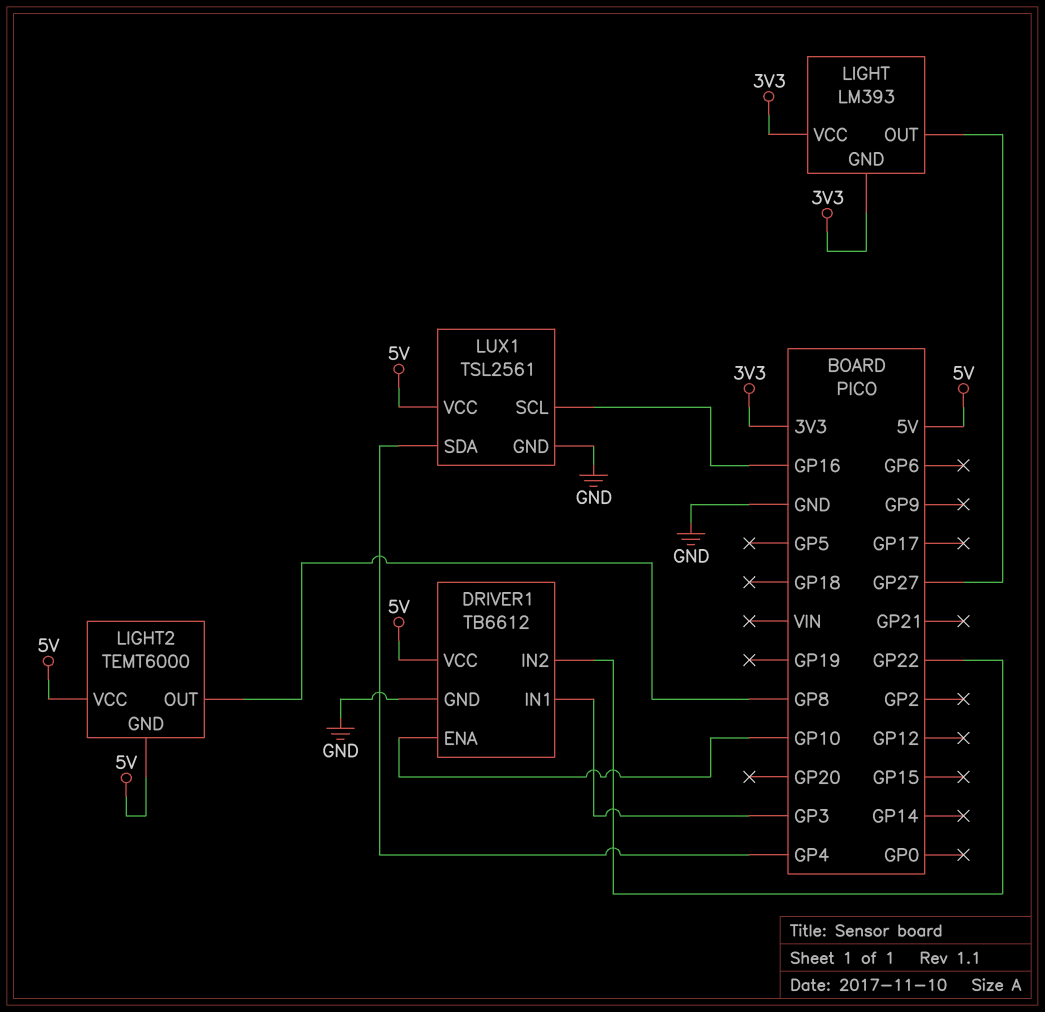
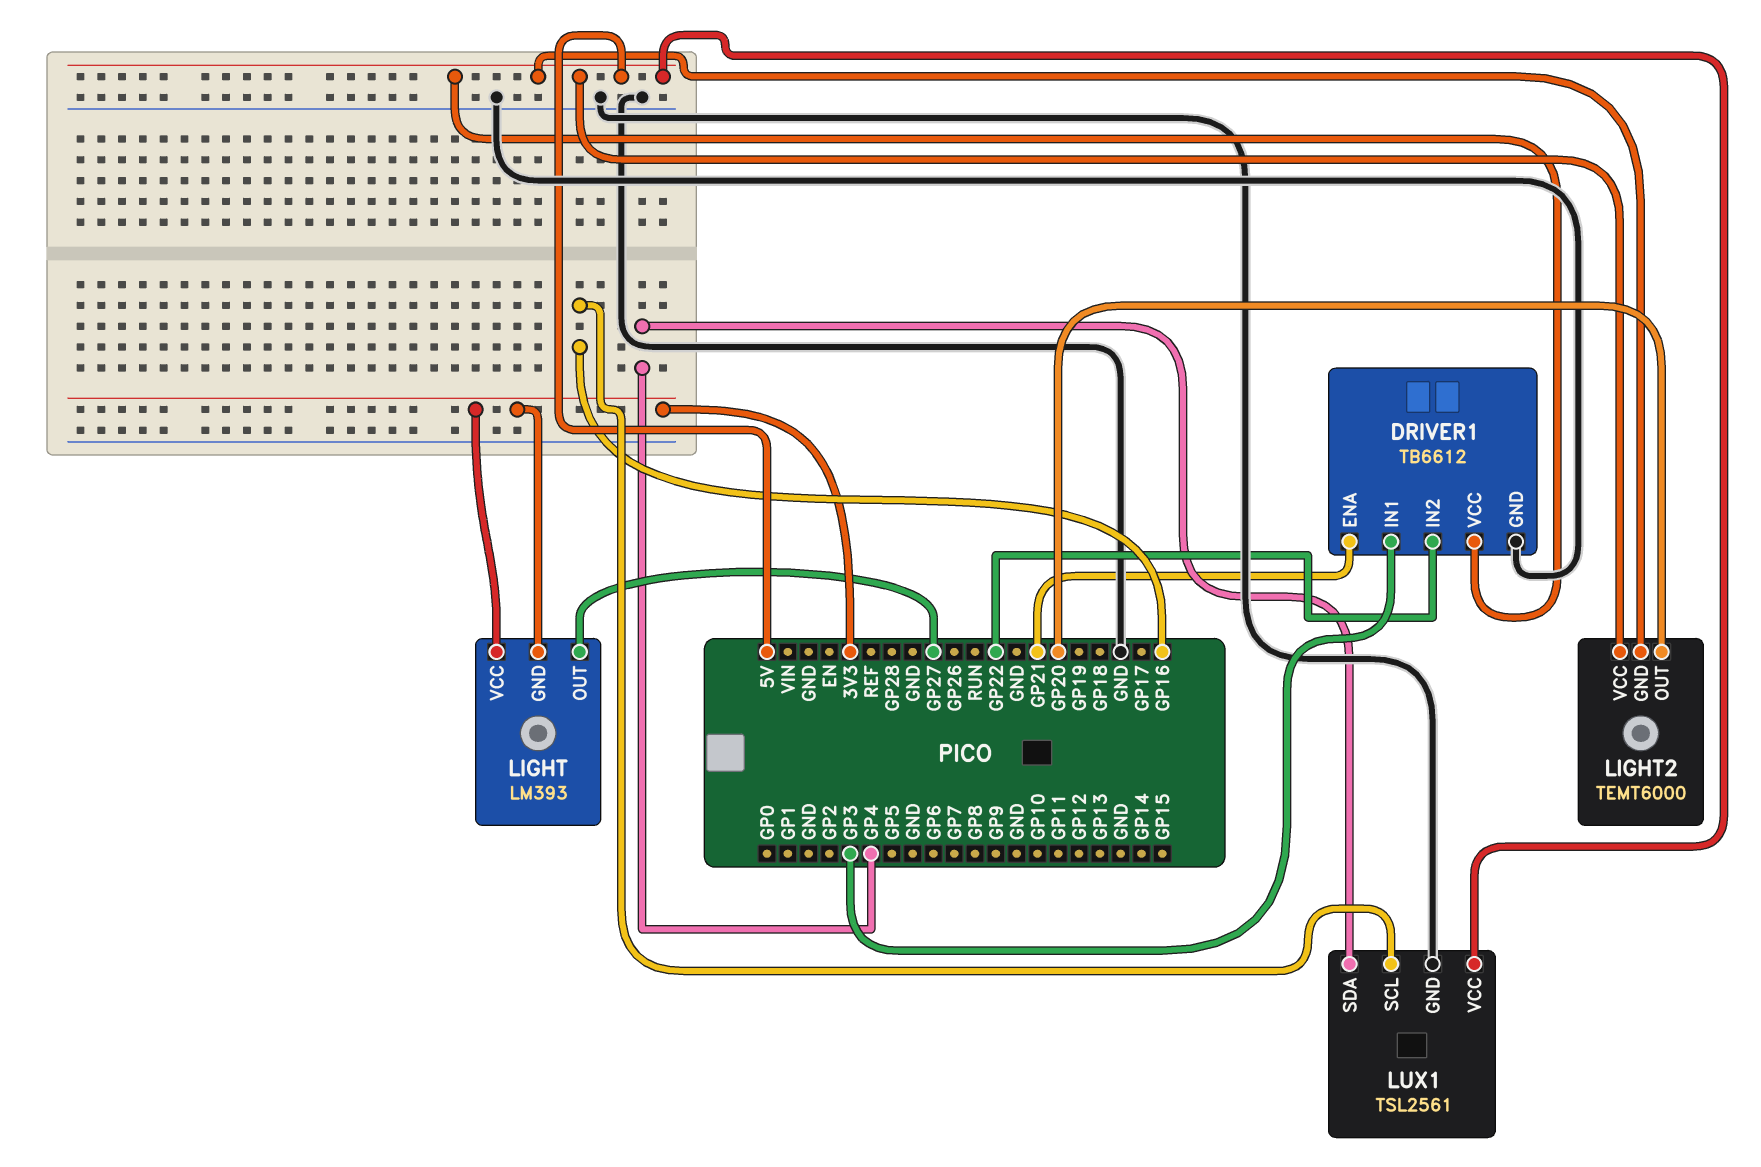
DRIVER1 pin ENA: GP10 -> GP21
LIGHT2 pin OUT: GP8 -> GP20

